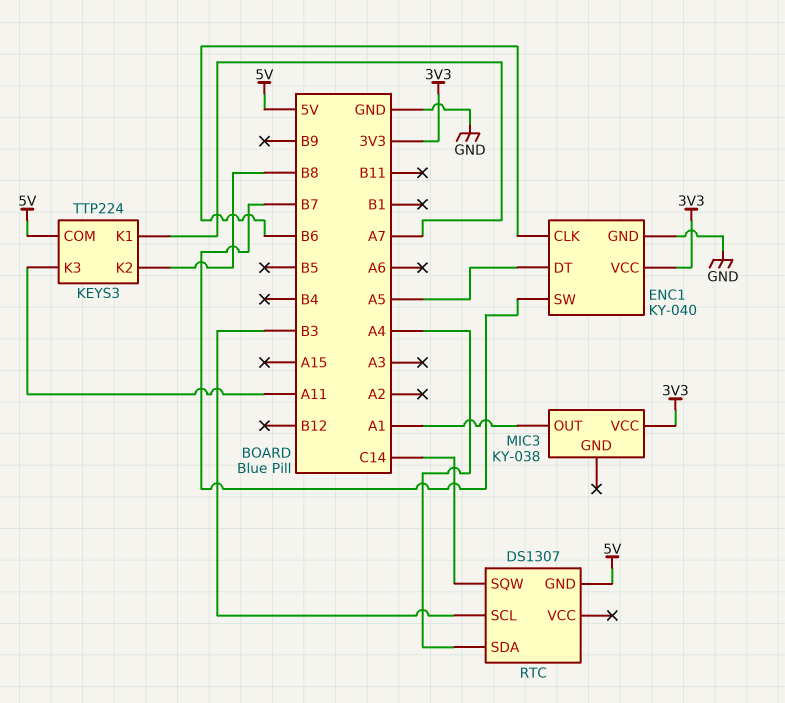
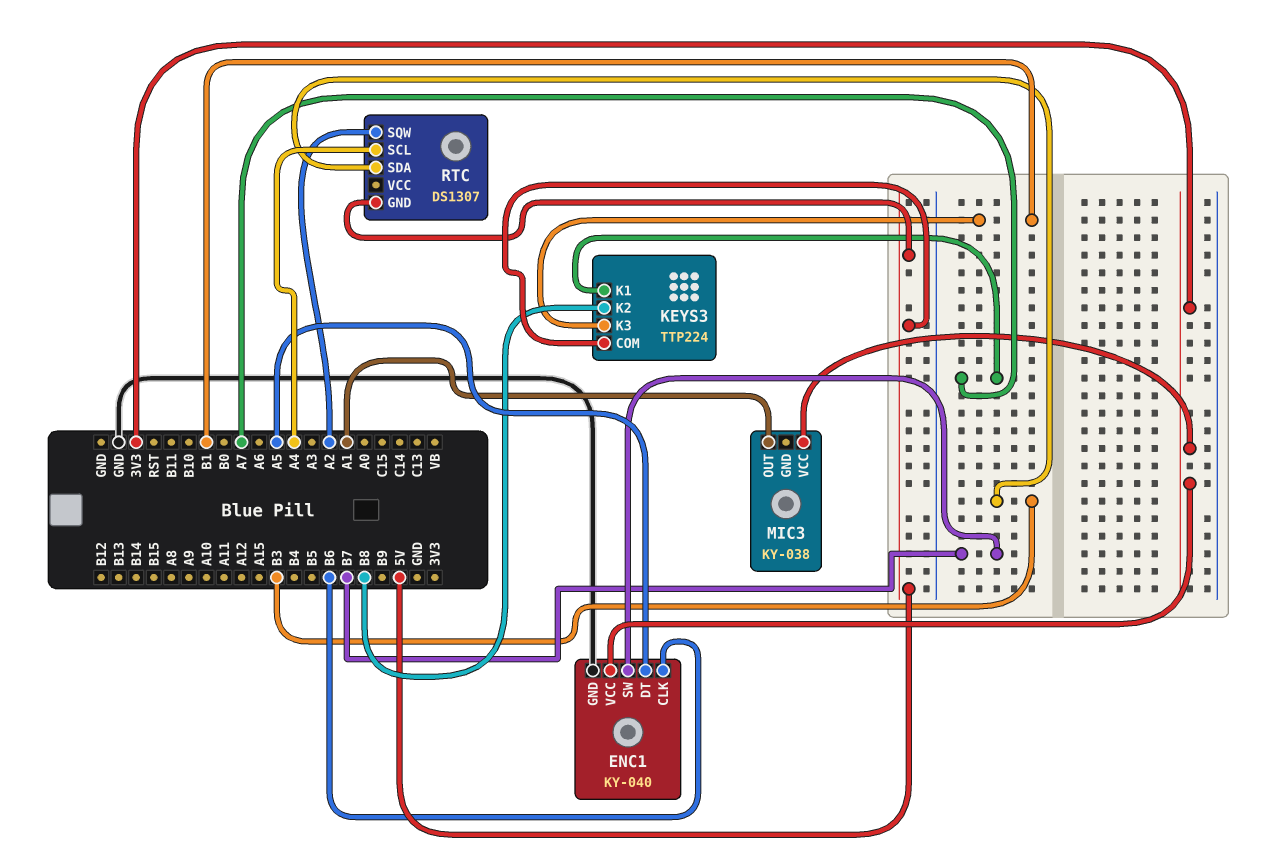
KEYS3 pin K3: A11 -> B1
RTC pin SCL: B3 -> A4
RTC pin SDA: A4 -> B3
RTC pin SQW: C14 -> A2

